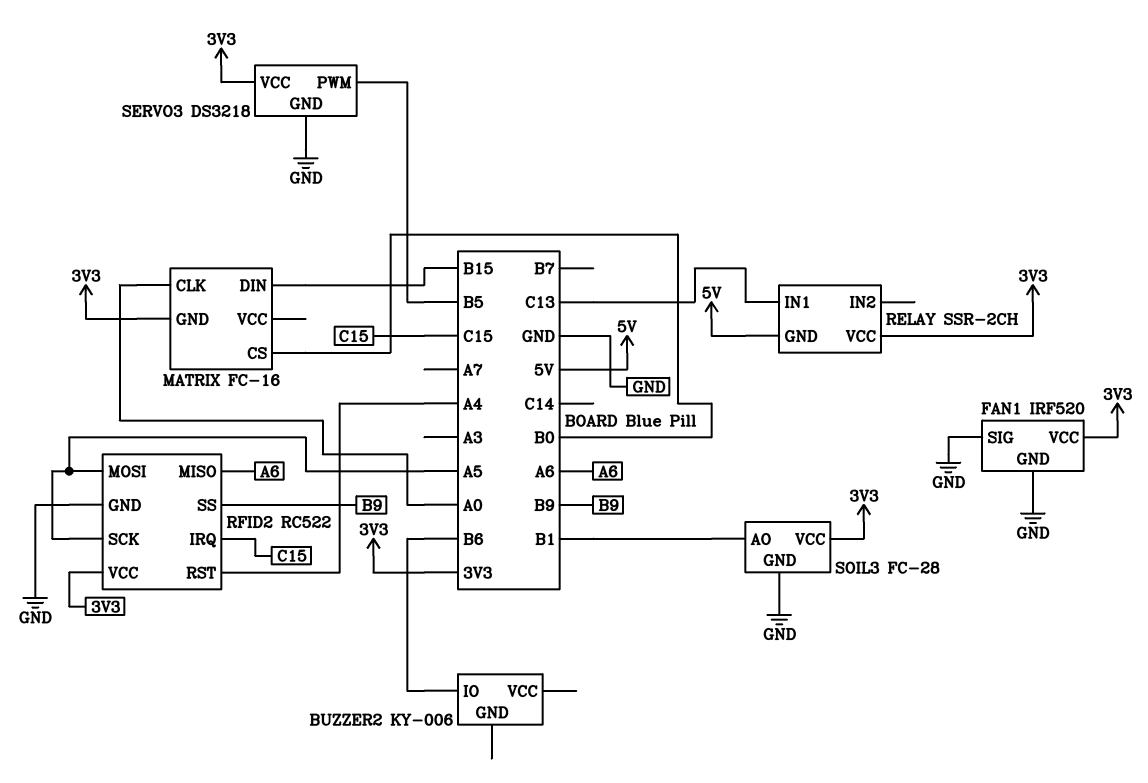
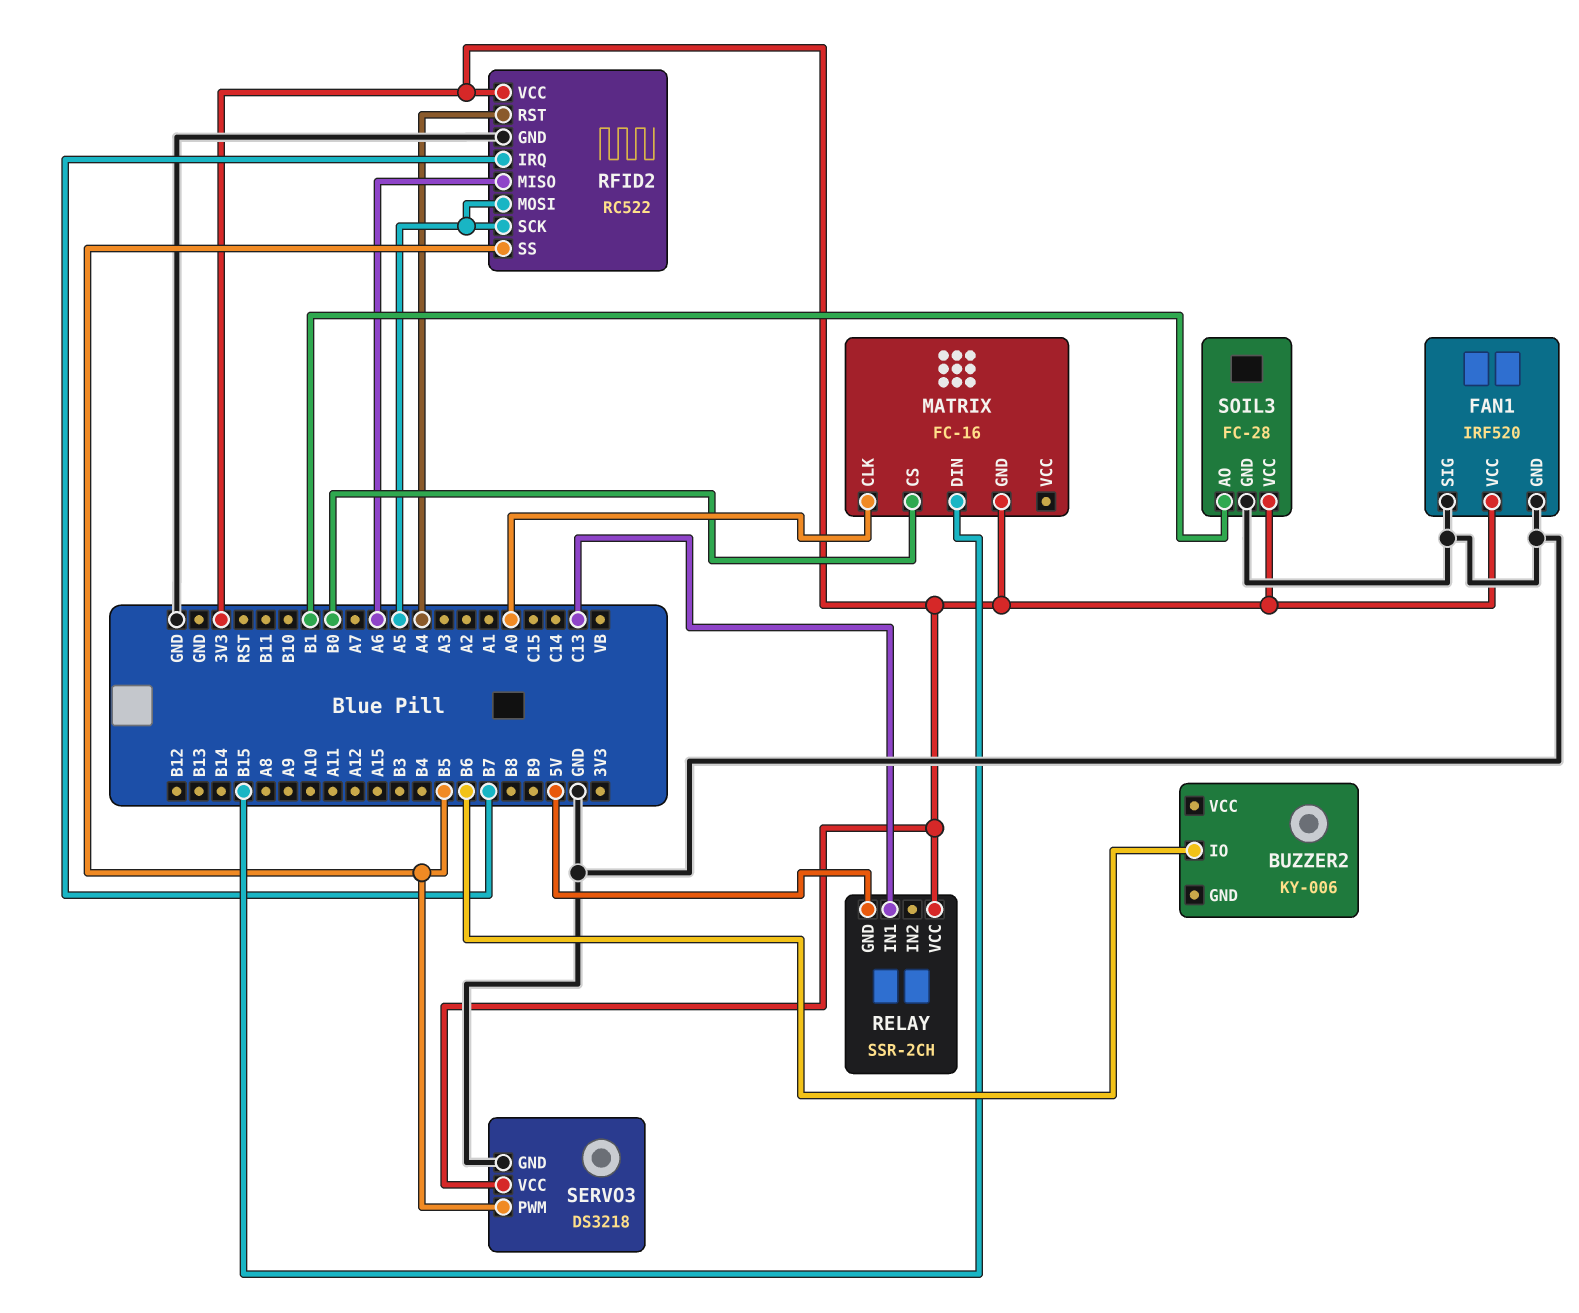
RFID2 pin IRQ: C15 -> B7
RFID2 pin SS: B9 -> B5

